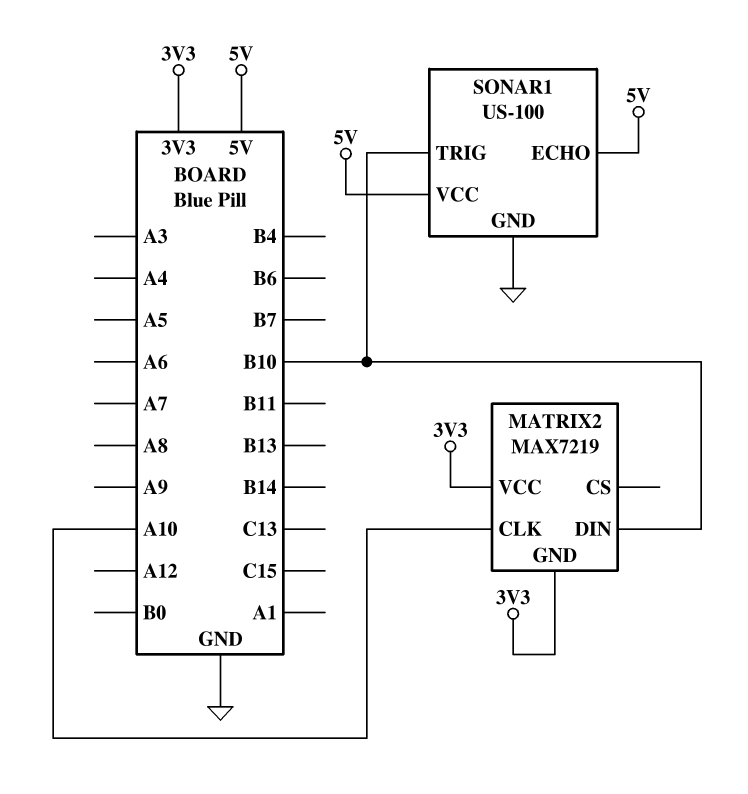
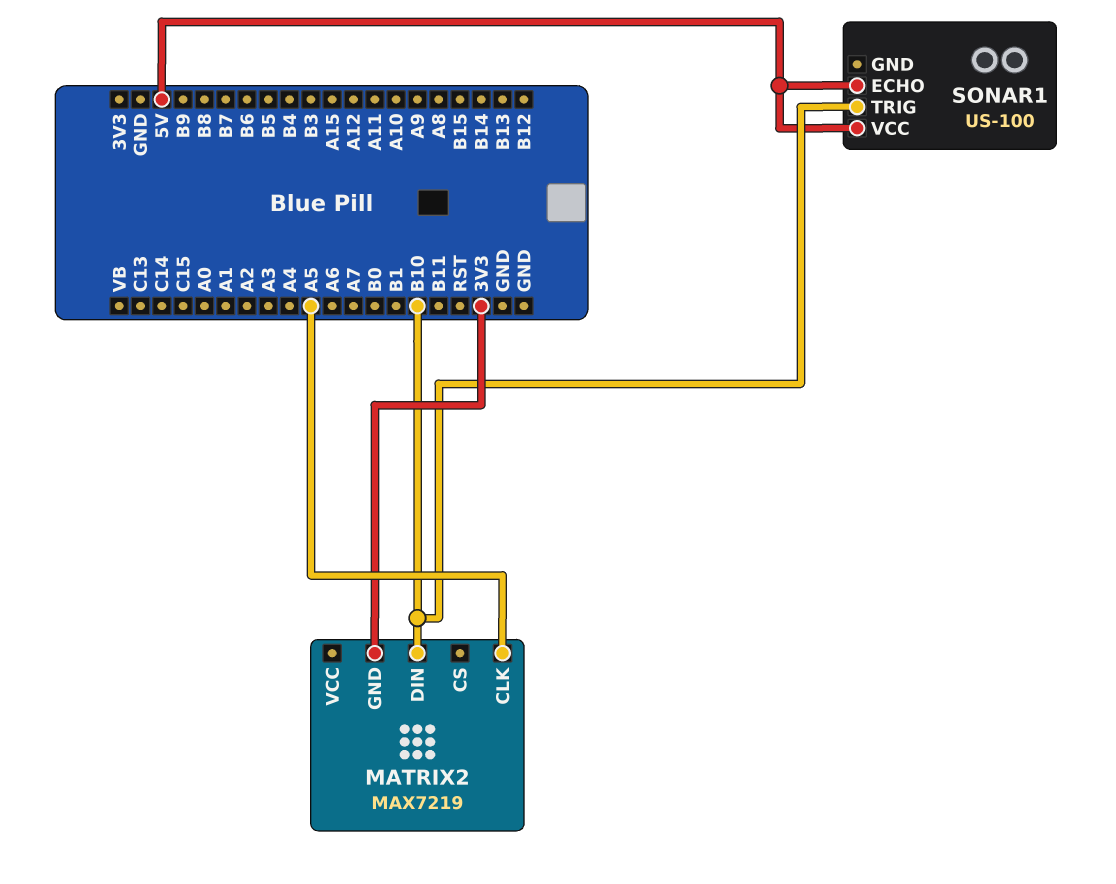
MATRIX2 pin CLK: A10 -> A5
MATRIX2 pin VCC: 3V3 -> none
SONAR1 pin GND: GND -> none

